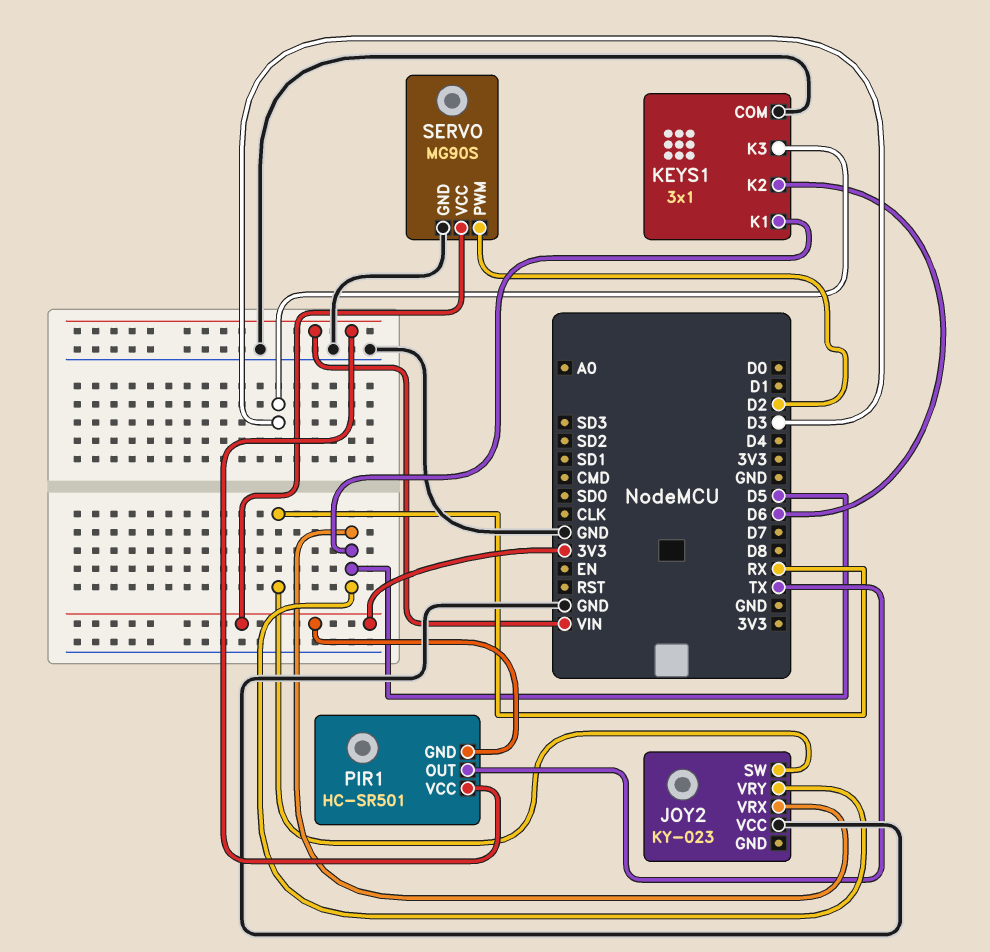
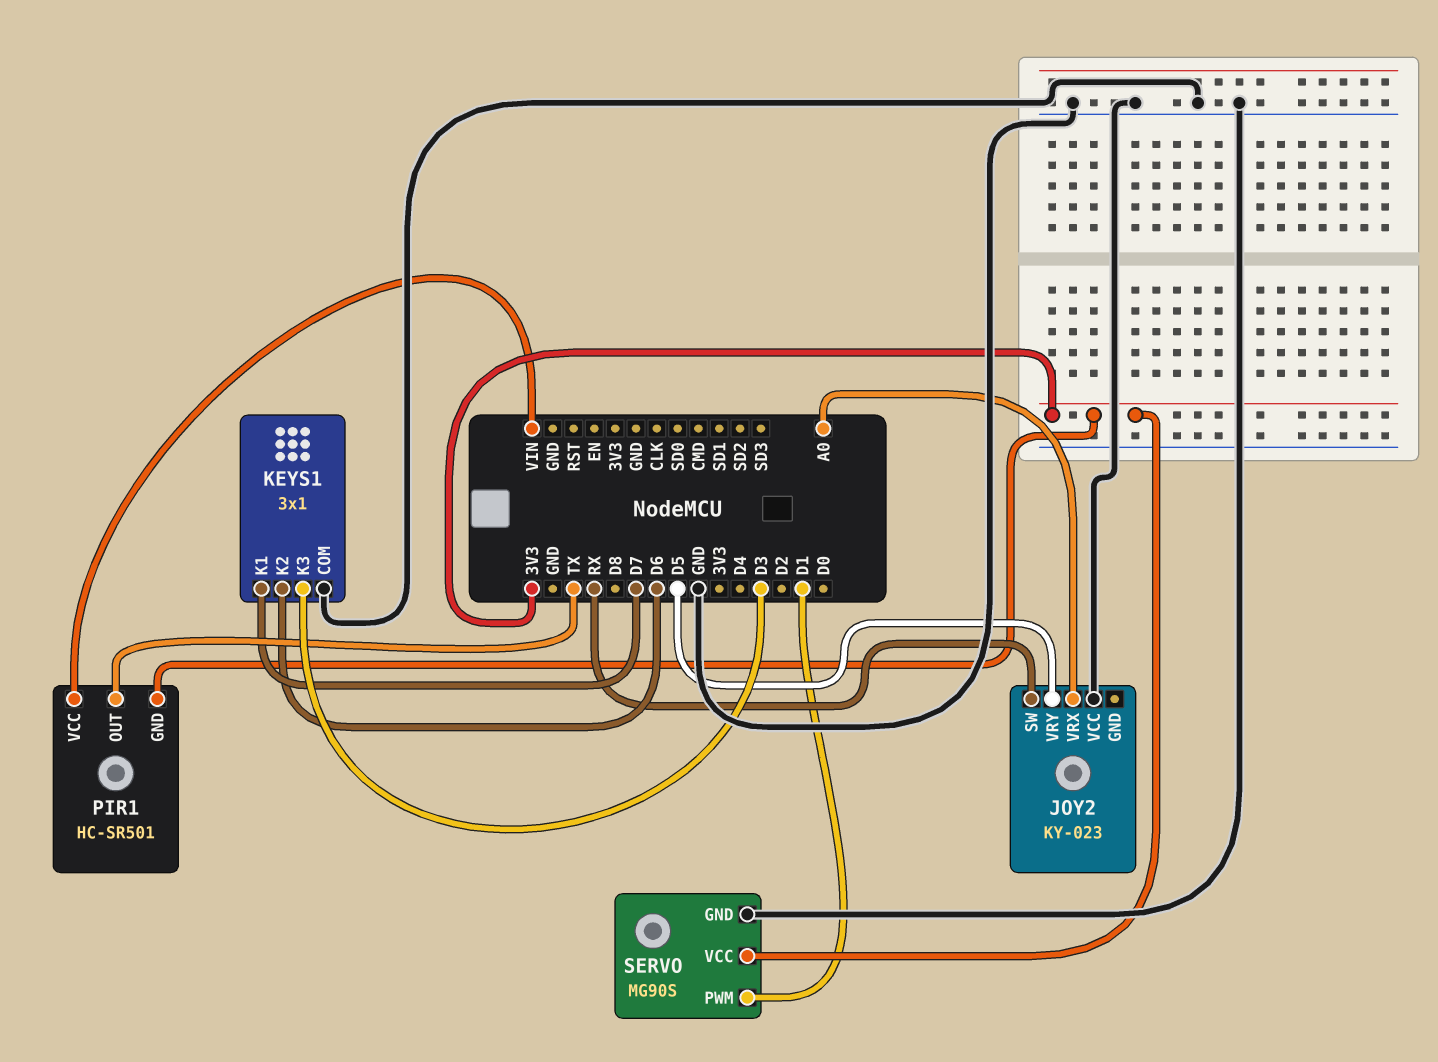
JOY2 pin VRX: D5 -> A0
KEYS1 pin K1: D5 -> D7
SERVO pin PWM: D2 -> D1

